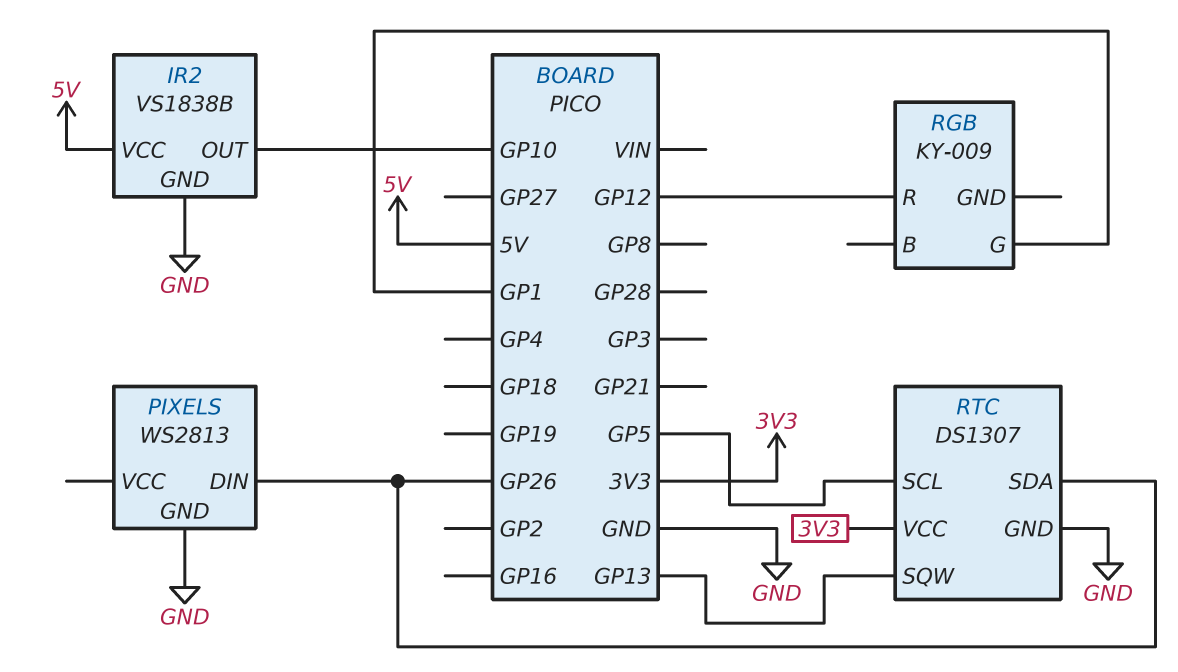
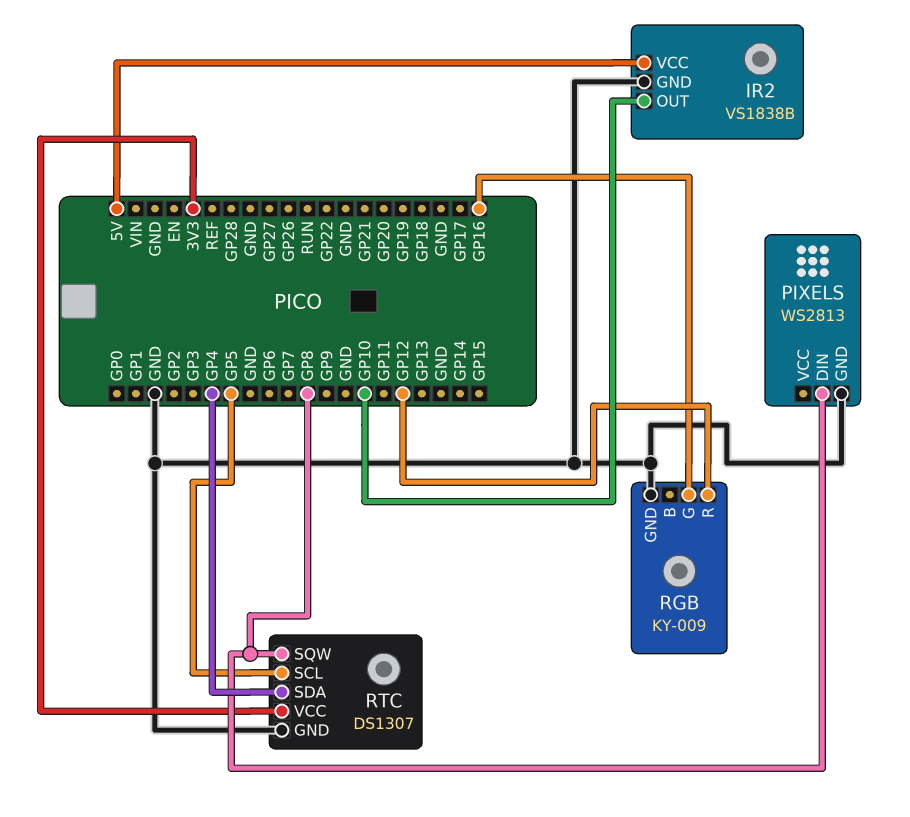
PIXELS pin DIN: GP26 -> GP8
RGB pin G: GP1 -> GP16
RGB pin GND: none -> GND
RTC pin SDA: GP26 -> GP4
RTC pin SQW: GP13 -> GP8

